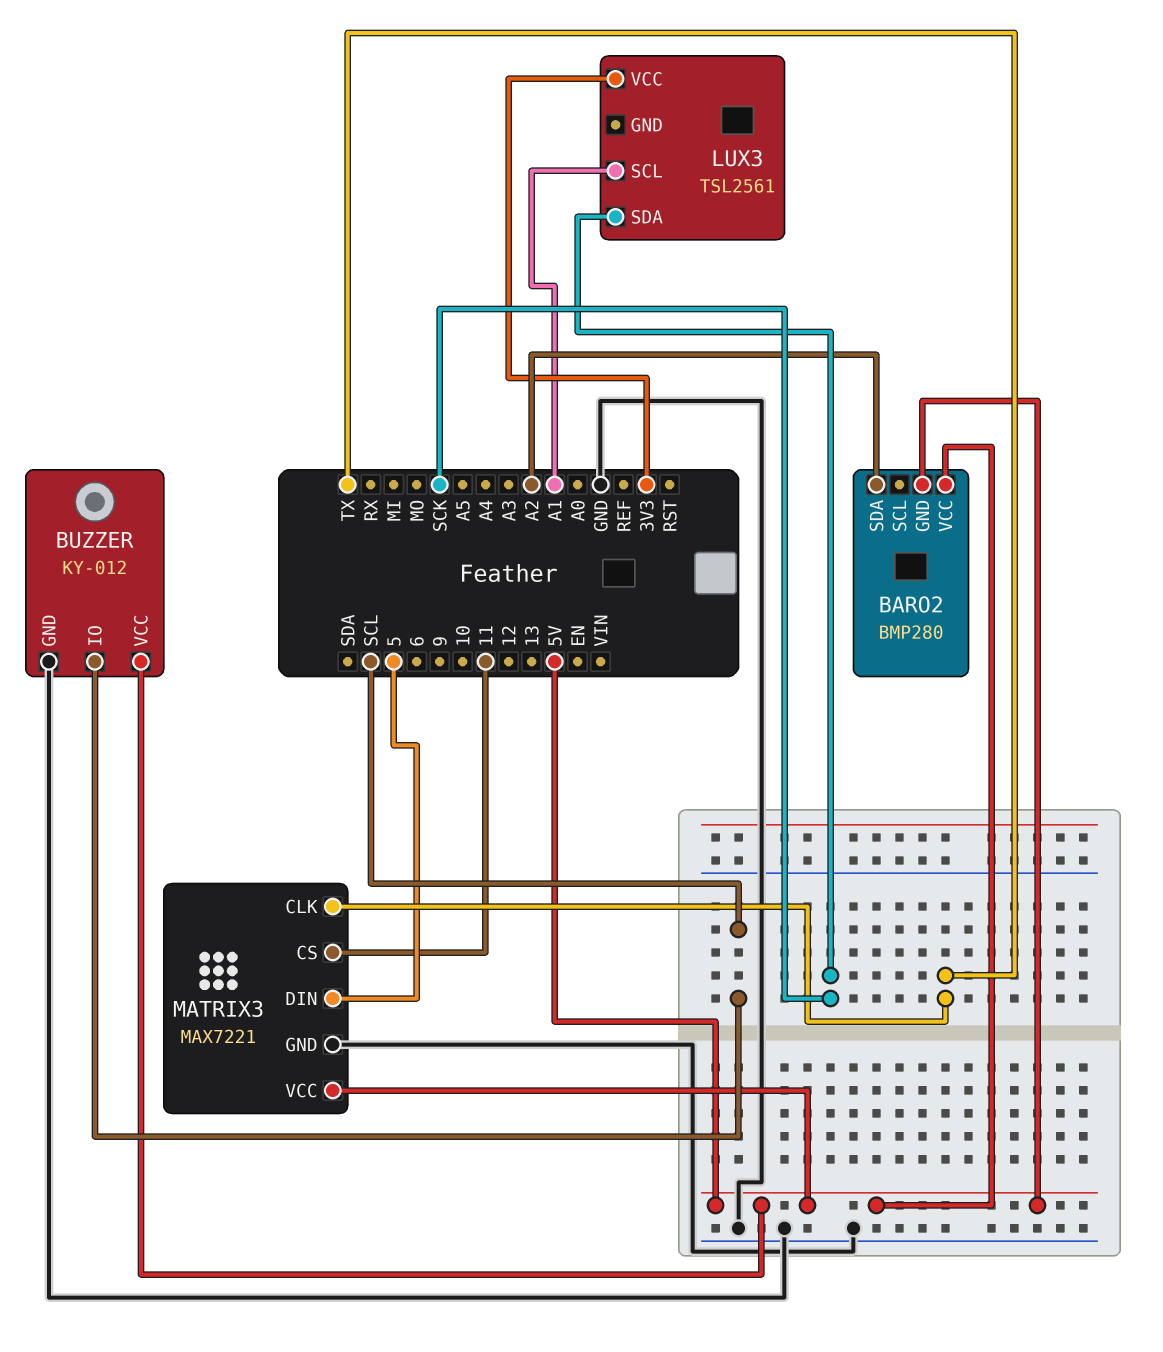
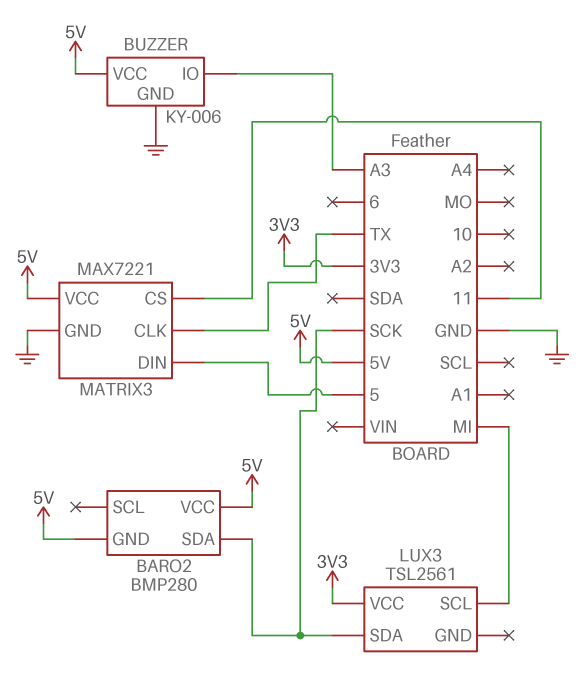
BARO2 pin SDA: A2 -> SCK
BUZZER: KY-012 -> KY-006
BUZZER pin IO: SCL -> A3
LUX3 pin SCL: A1 -> MI

